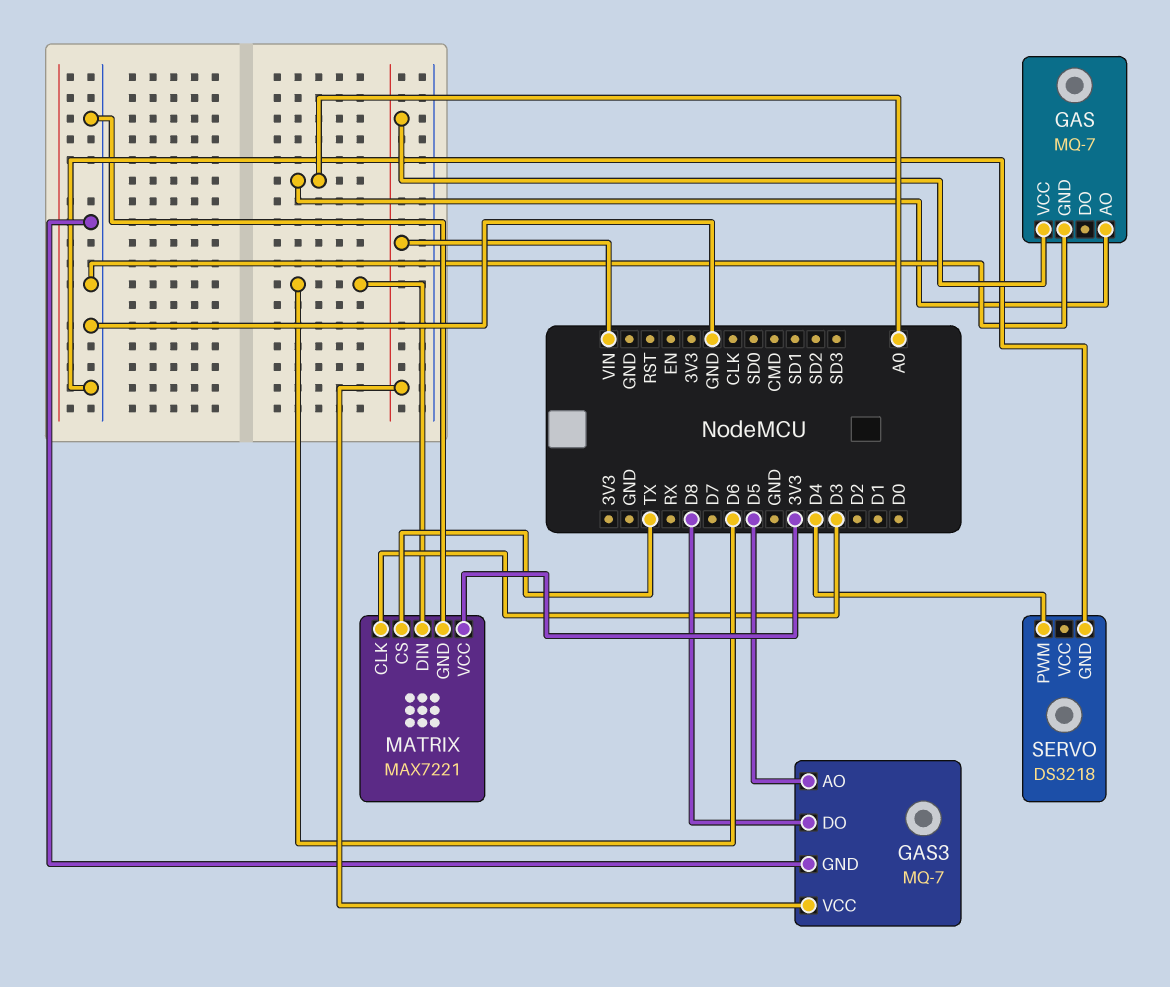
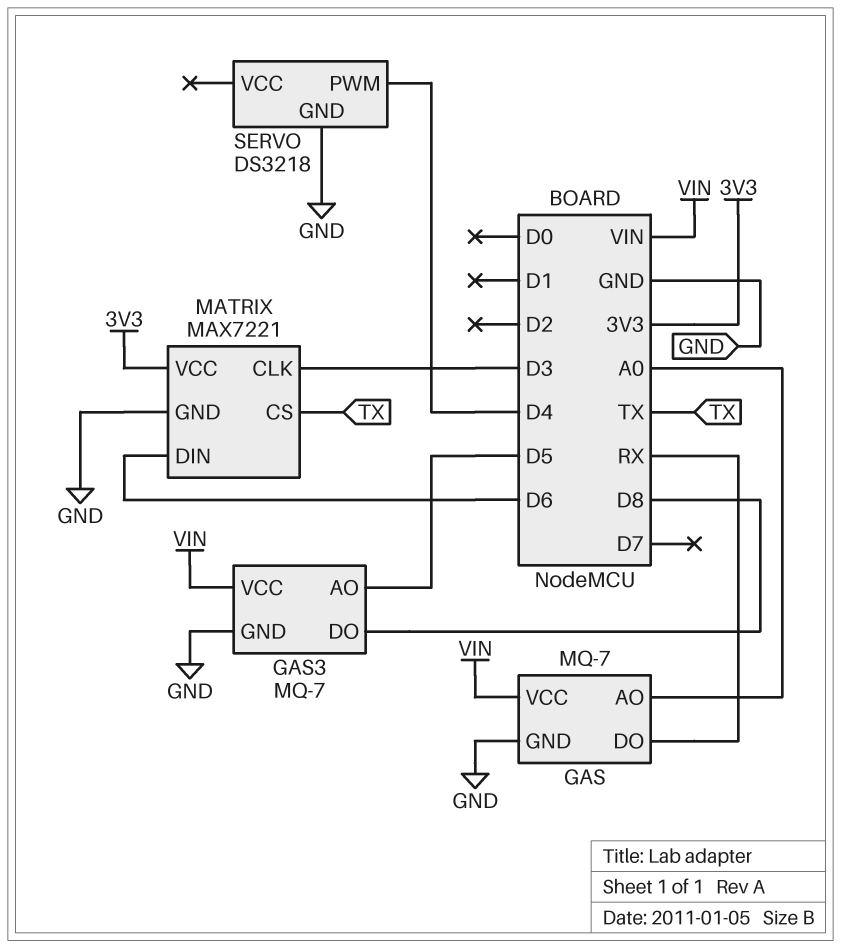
GAS pin DO: none -> RX

